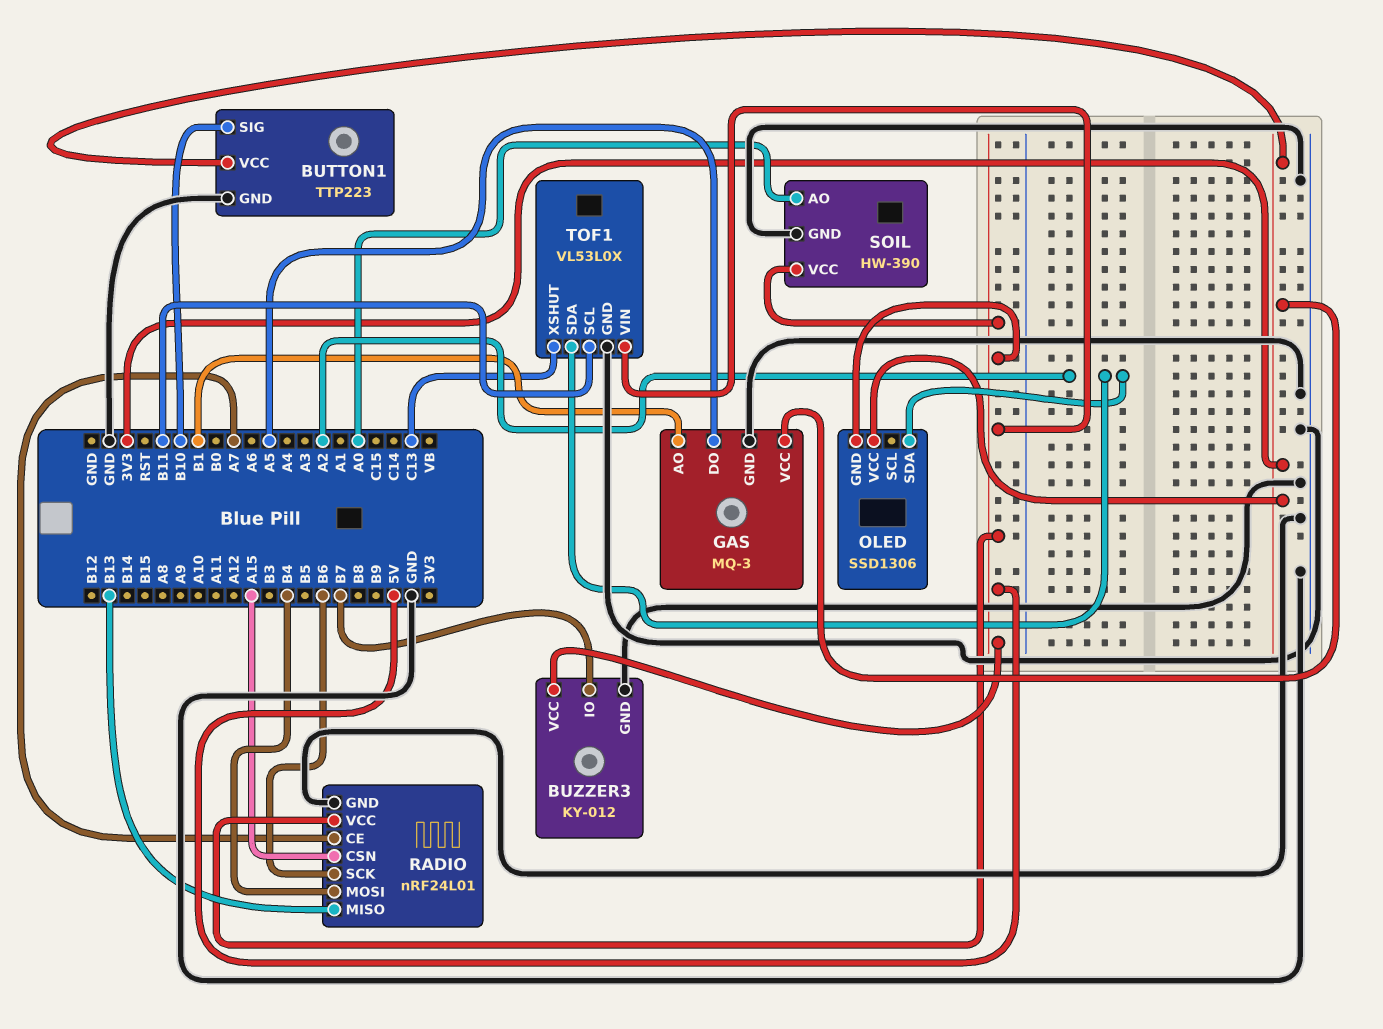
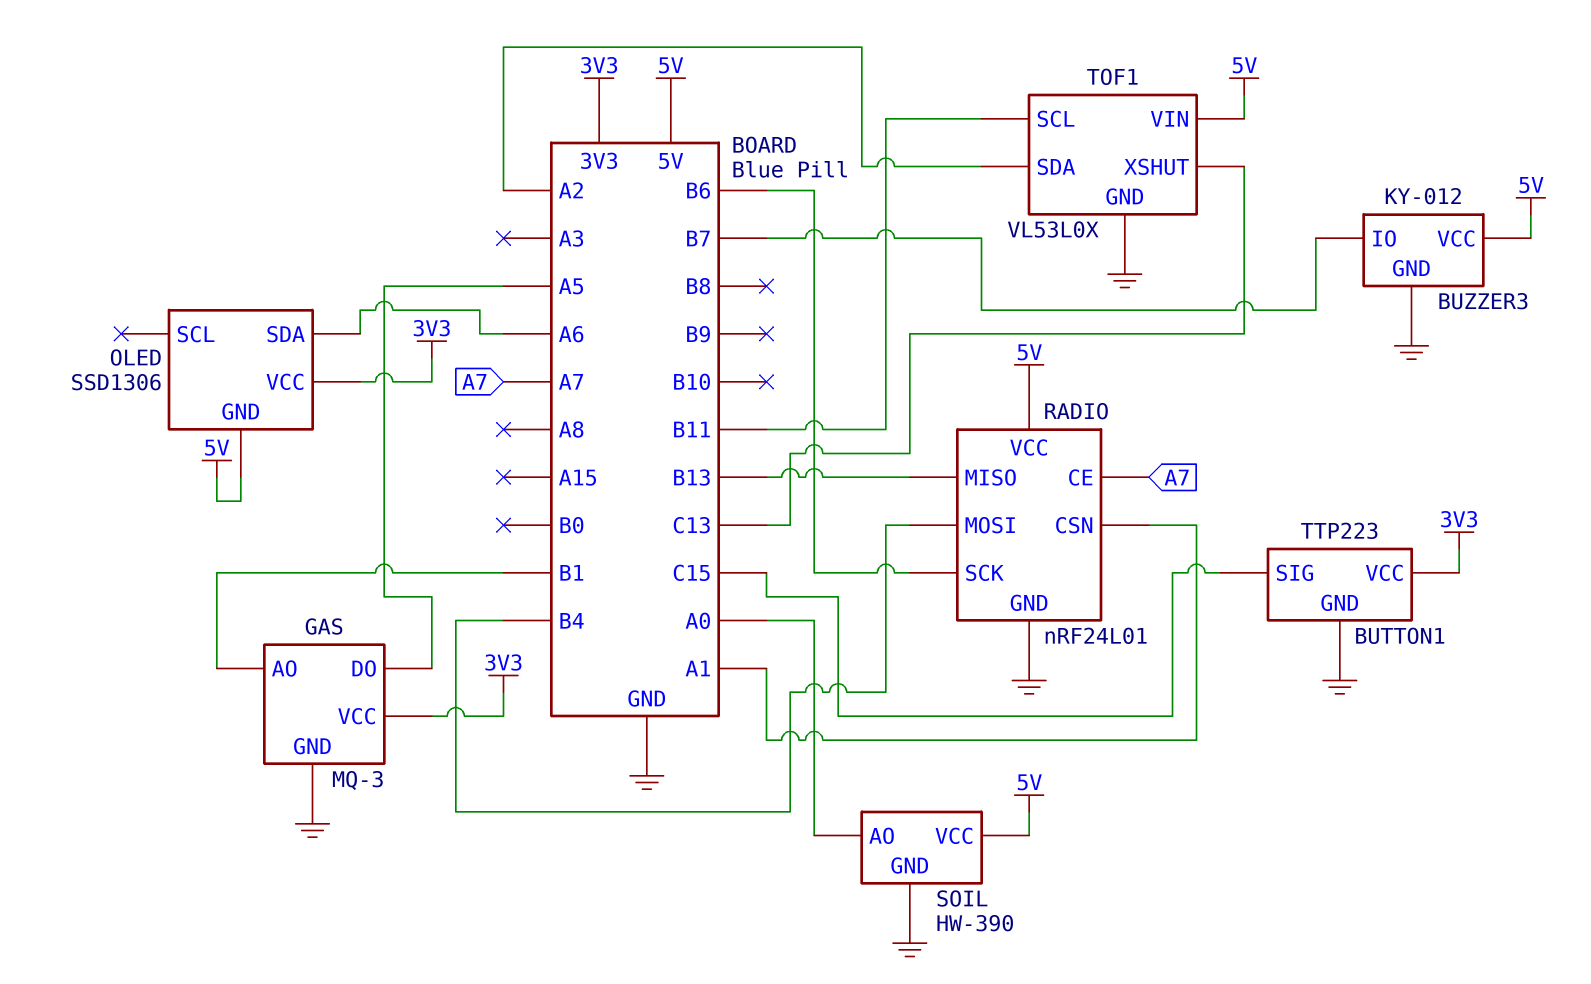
BUTTON1 pin SIG: B10 -> C15
OLED pin SDA: A2 -> A6
RADIO pin CSN: A15 -> A1

